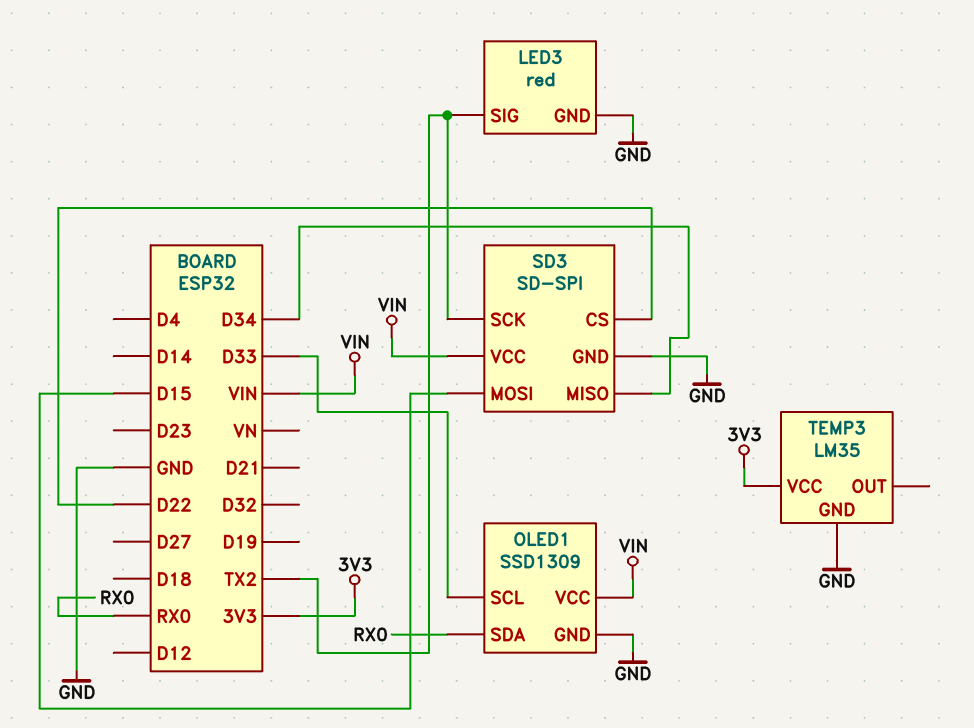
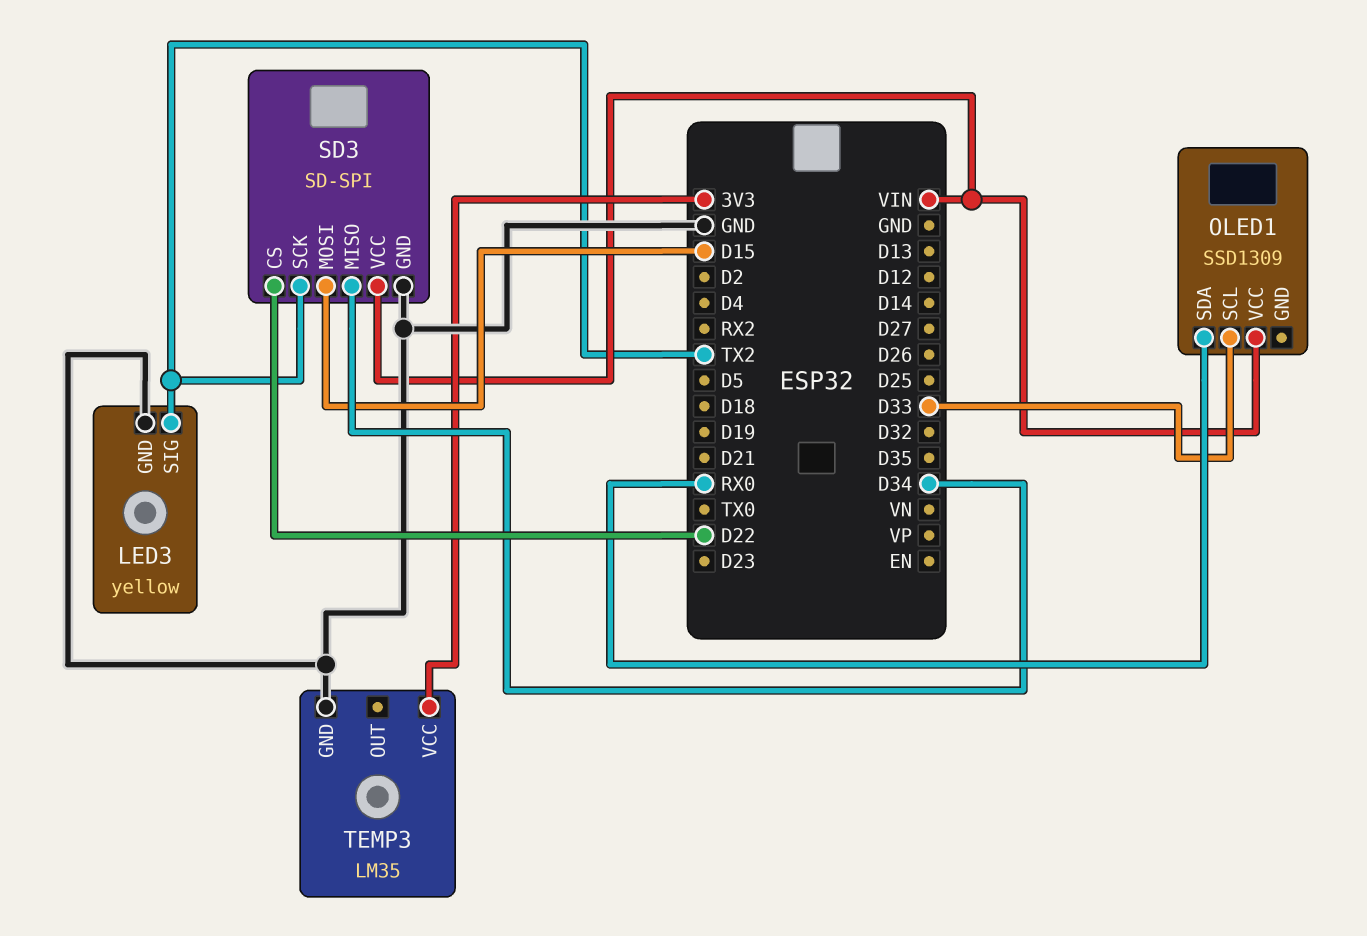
LED3: red -> yellow
OLED1 pin GND: GND -> none

